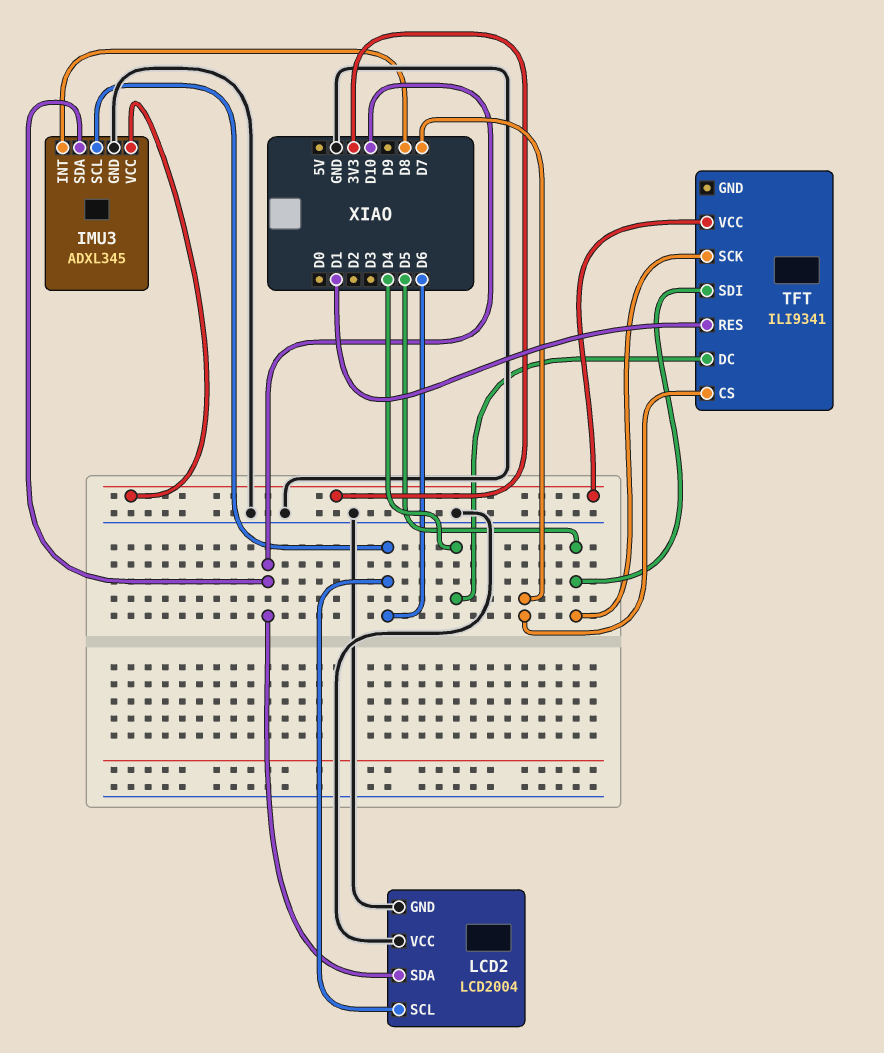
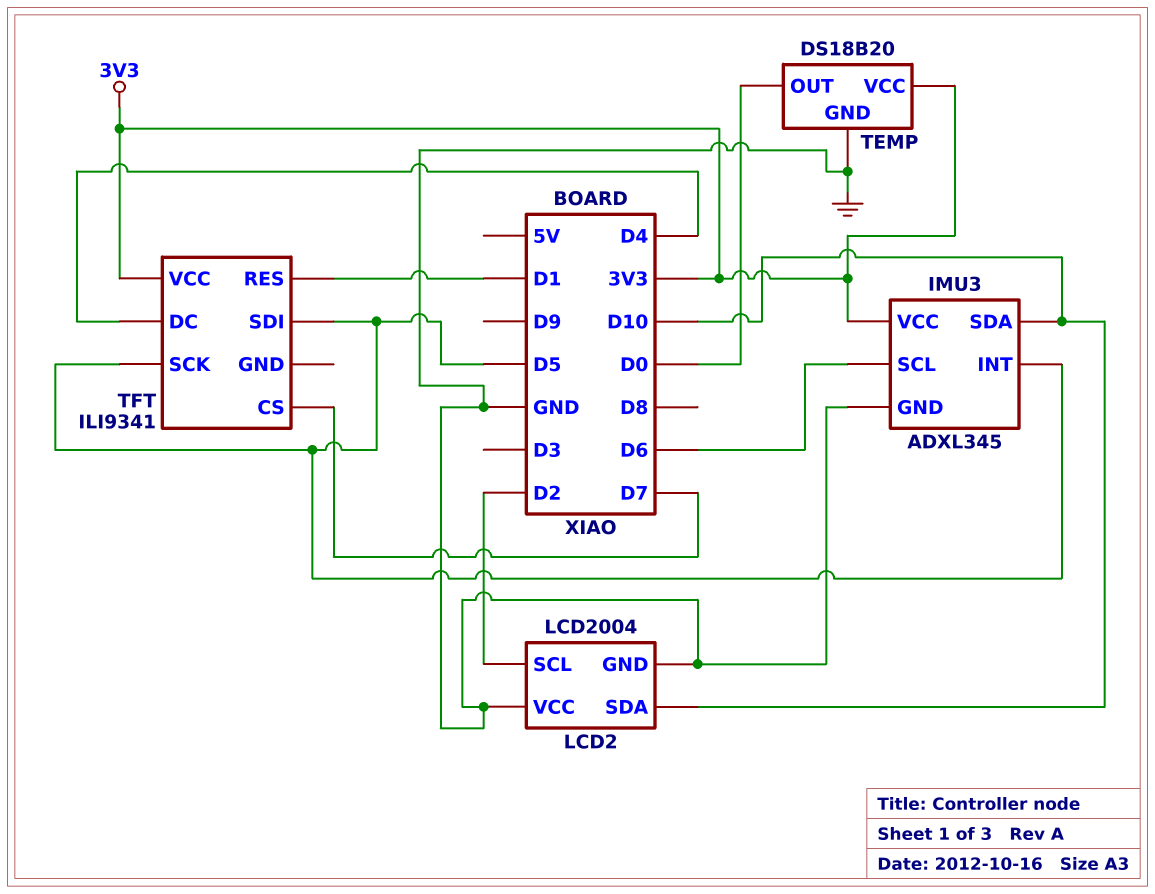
IMU3 pin INT: D8 -> D5
LCD2 pin SCL: D6 -> D2
TEMP: none -> DS18B20
TEMP pin GND: none -> GND
TEMP pin OUT: none -> D0
TEMP pin VCC: none -> 3V3

